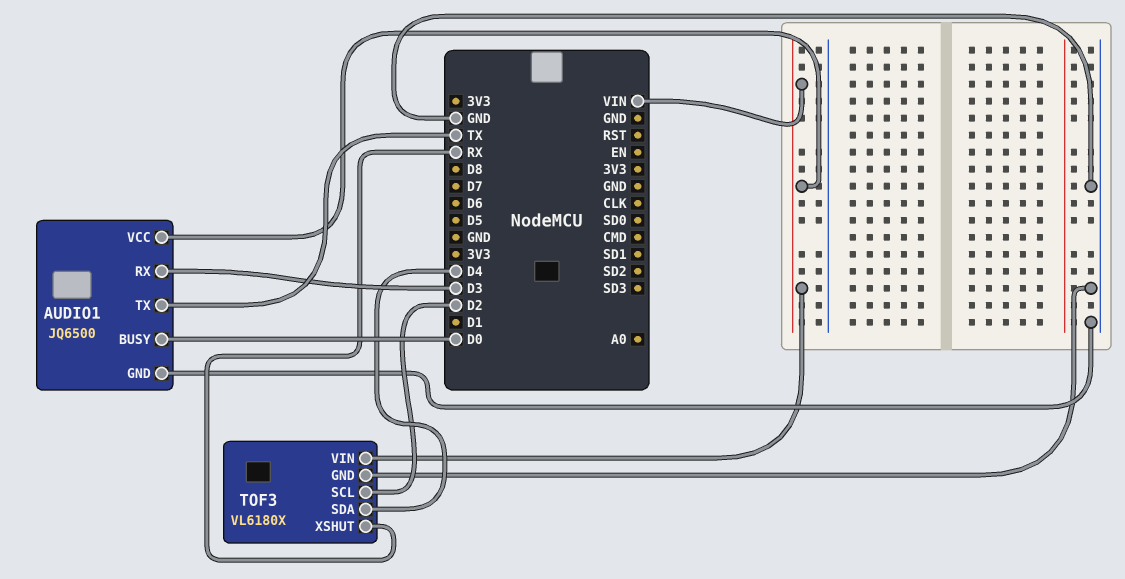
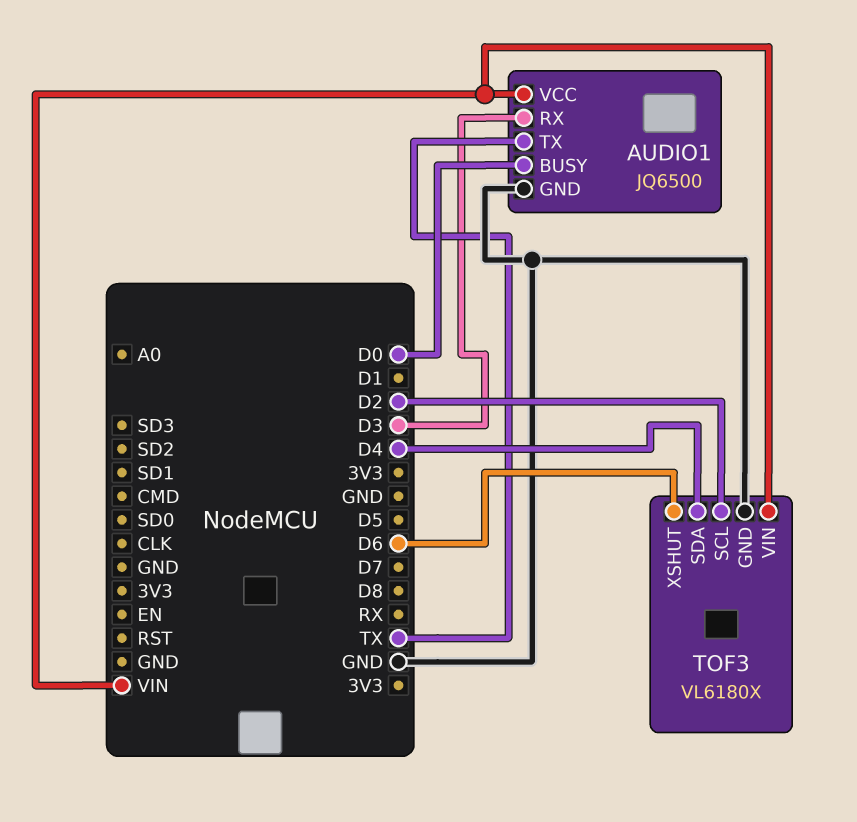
TOF3 pin XSHUT: RX -> D6

